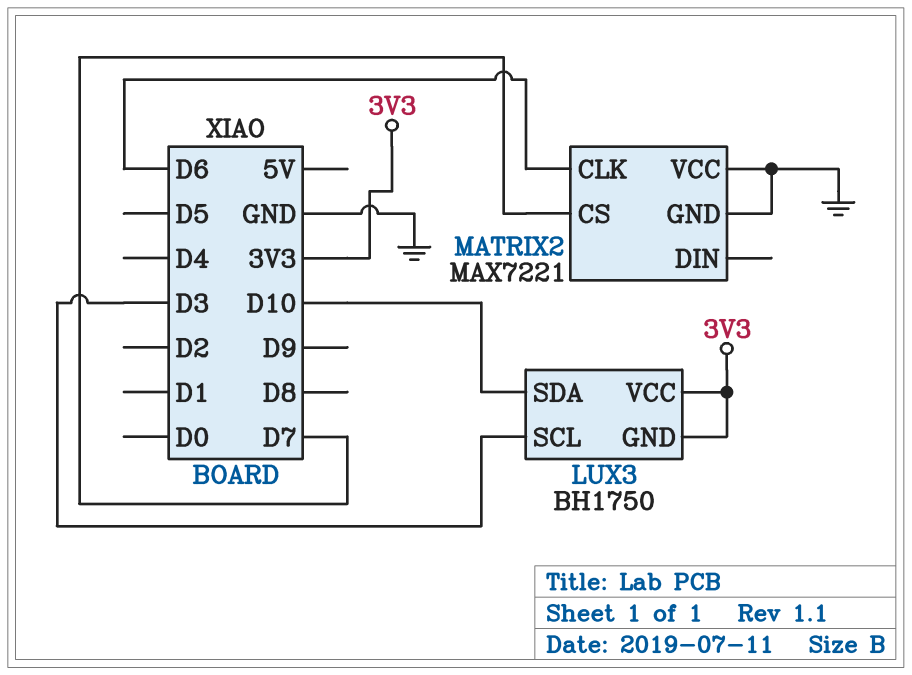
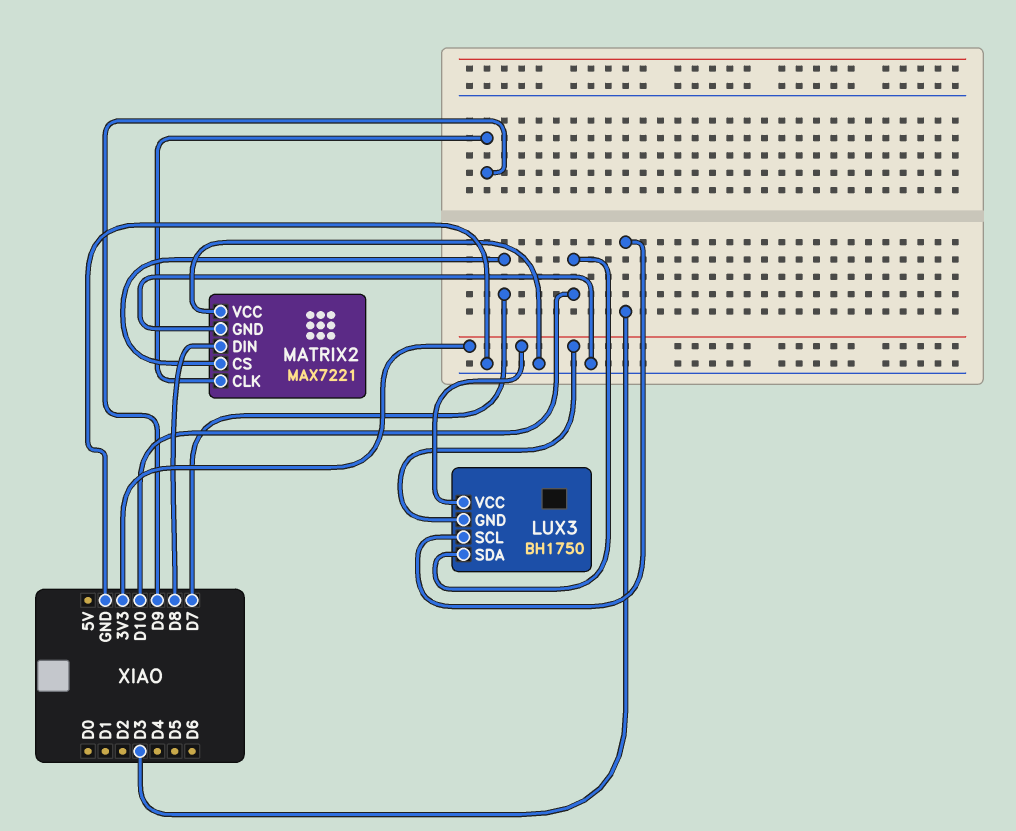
MATRIX2 pin CLK: D6 -> D9
MATRIX2 pin DIN: none -> D8

